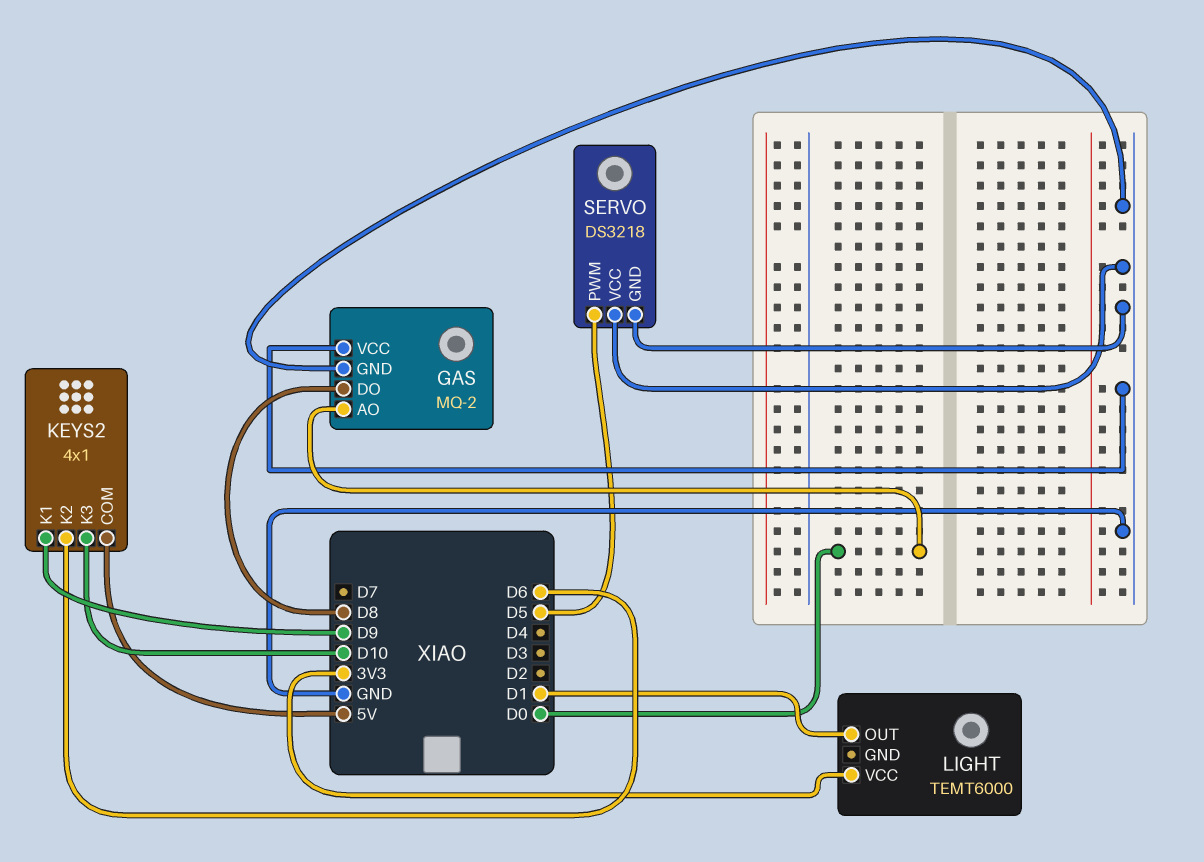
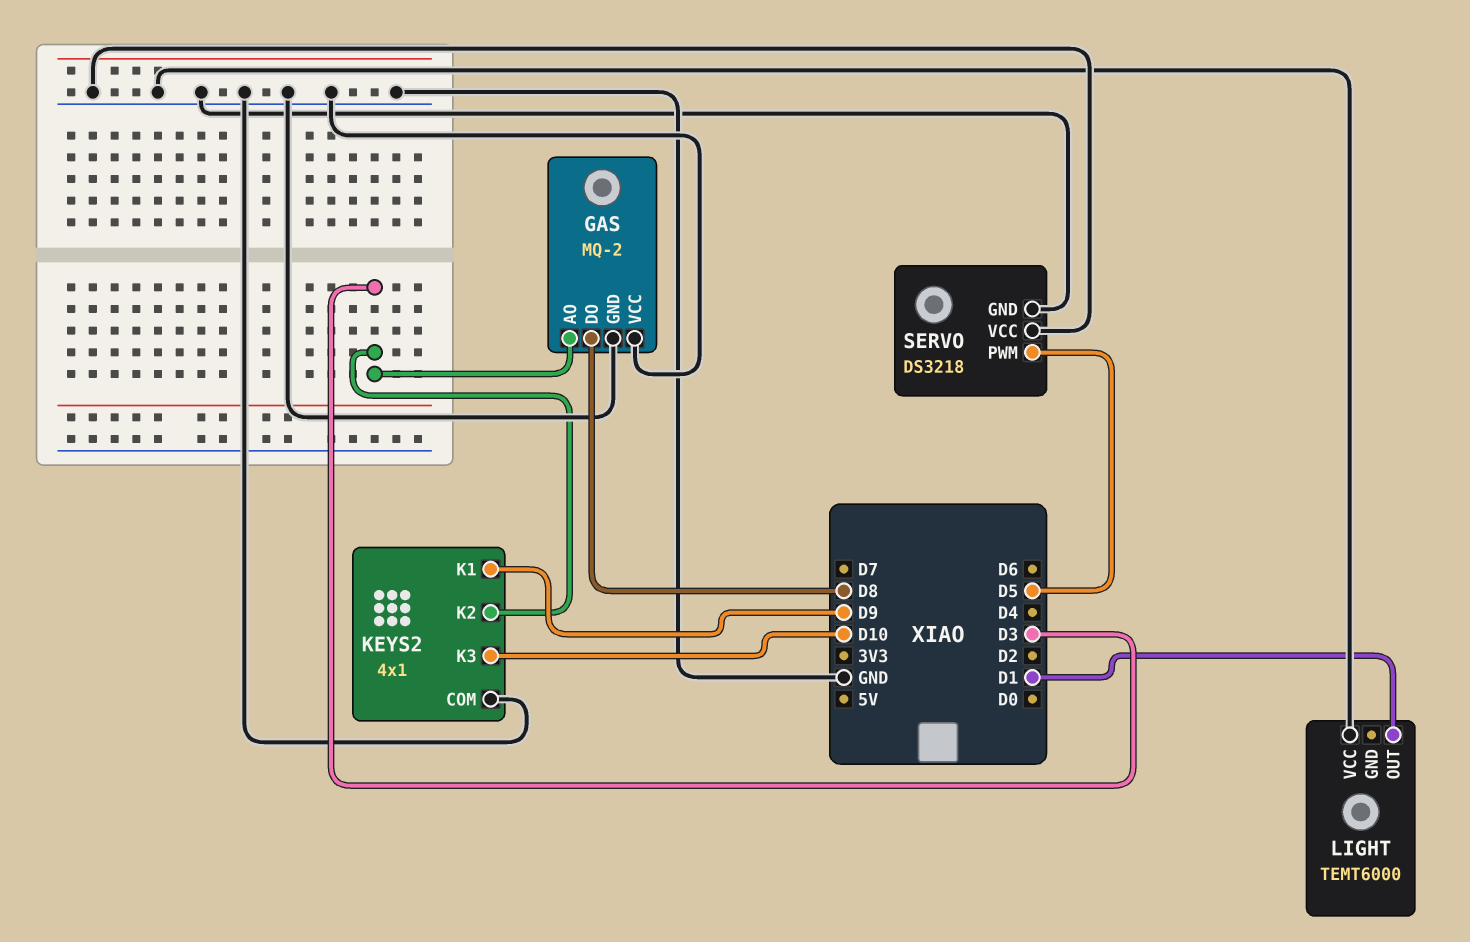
GAS pin AO: D0 -> D3
KEYS2 pin COM: 5V -> GND
KEYS2 pin K2: D6 -> D3
LIGHT pin VCC: 3V3 -> GND

